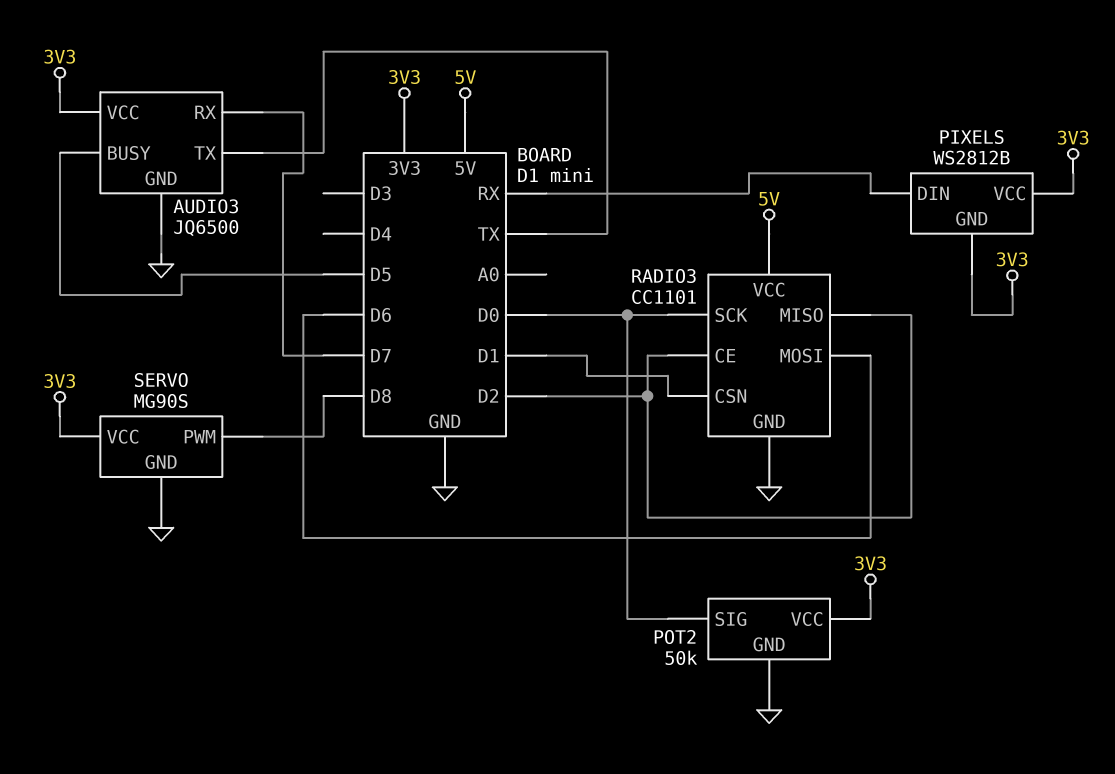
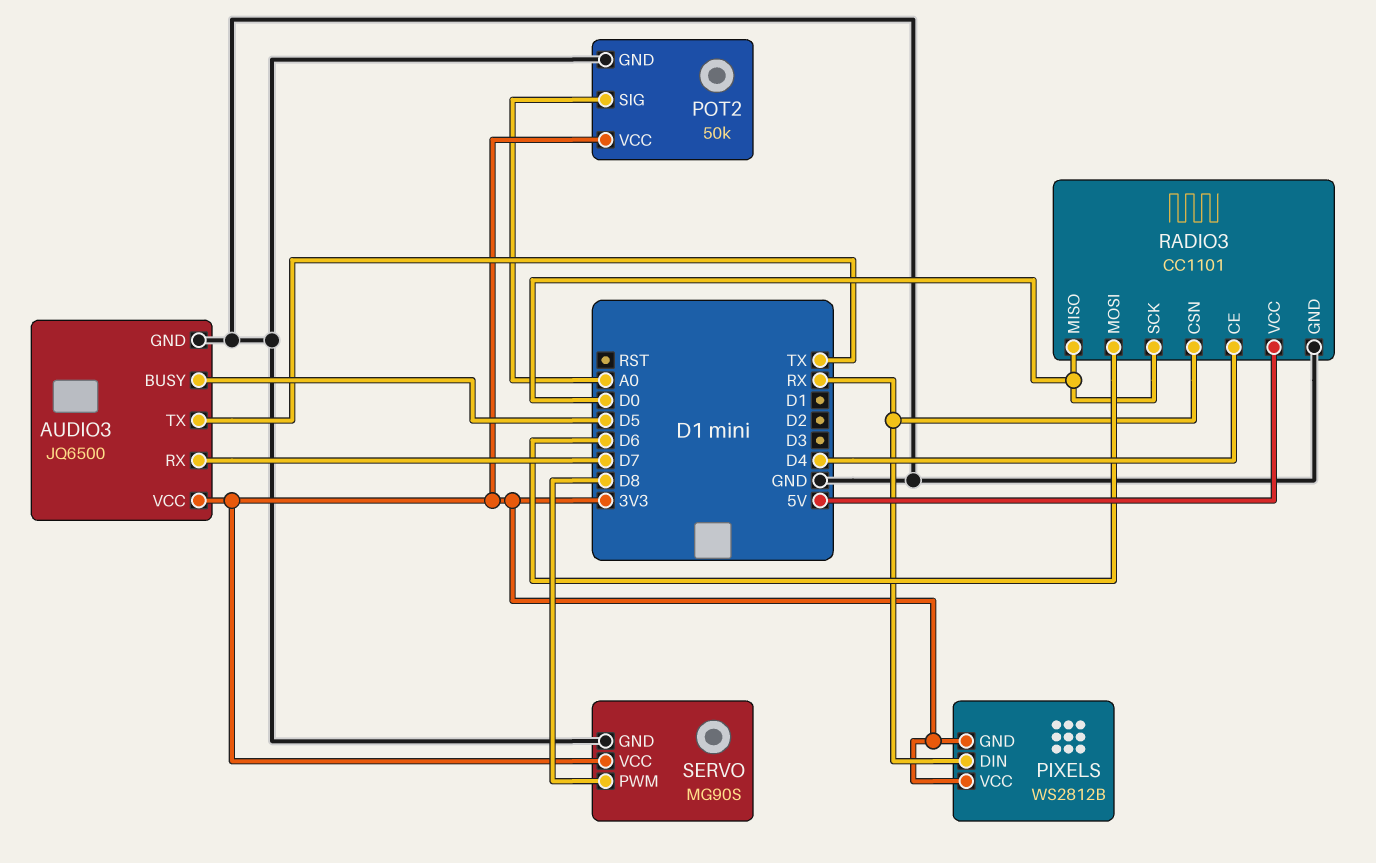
POT2 pin SIG: D0 -> A0
RADIO3 pin CE: D2 -> D4
RADIO3 pin CSN: D1 -> RX
RADIO3 pin MISO: D2 -> D0

